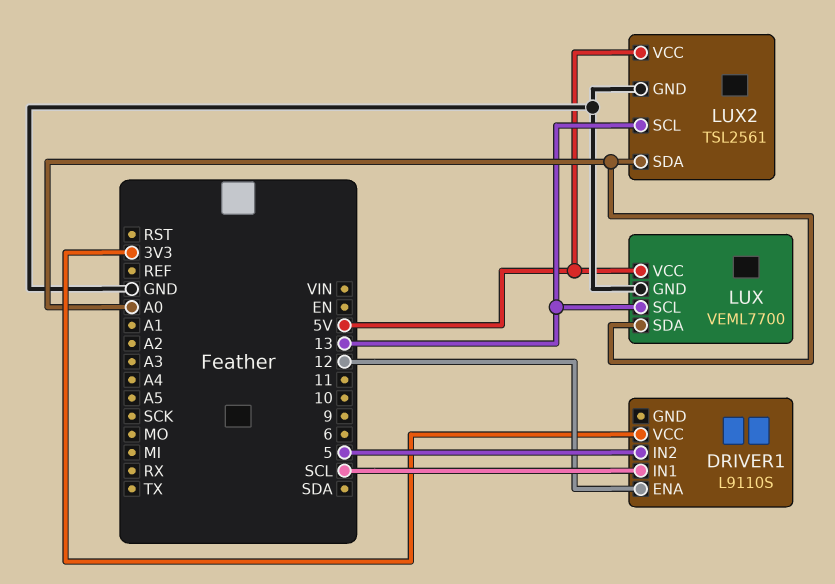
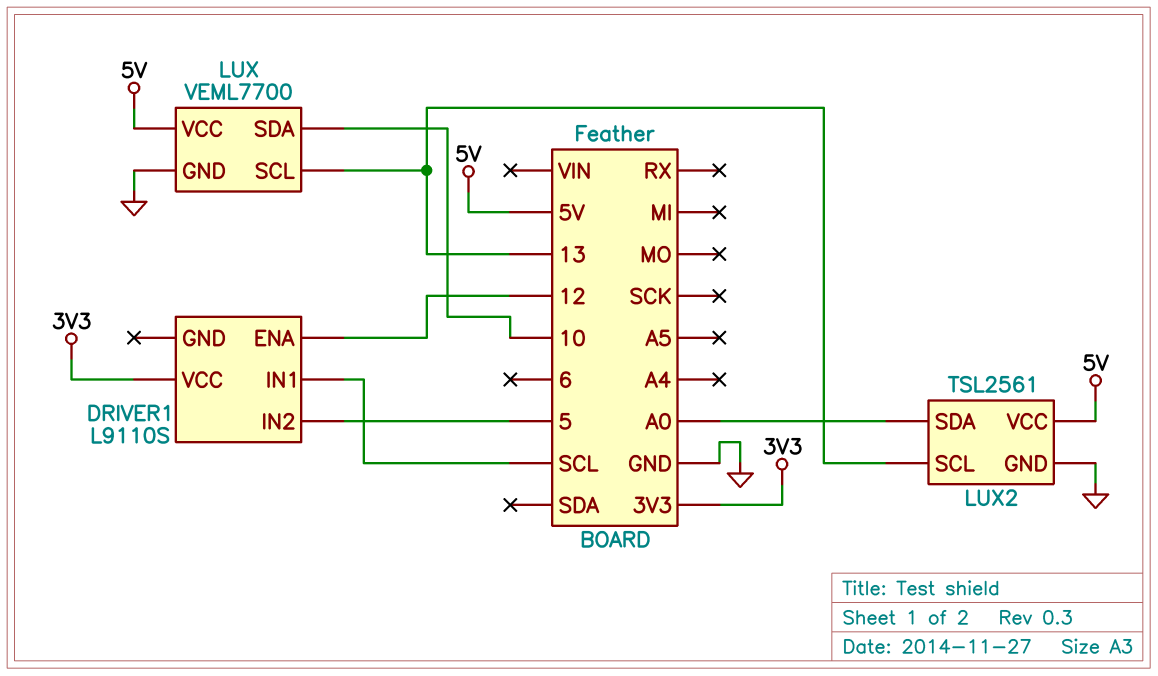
LUX pin SDA: A0 -> 10

